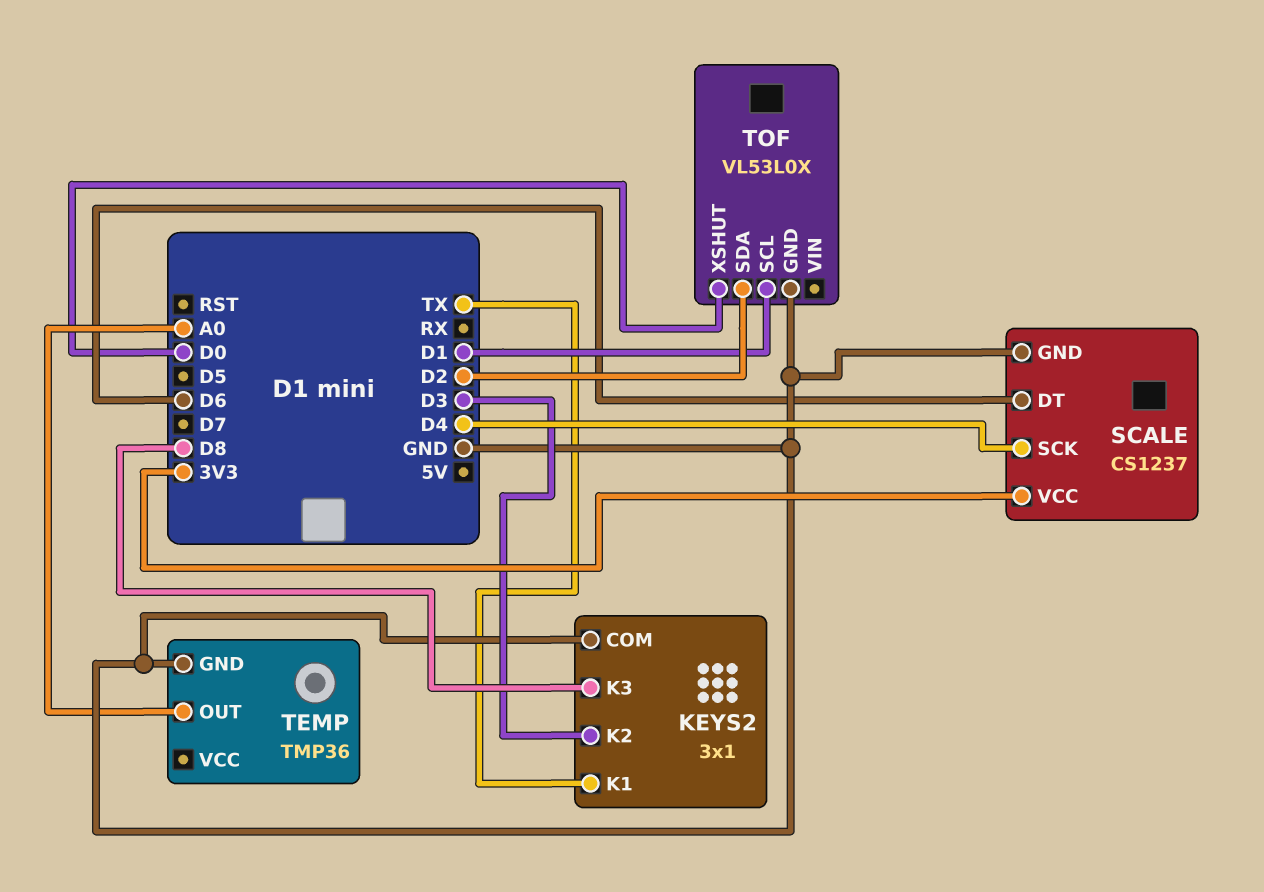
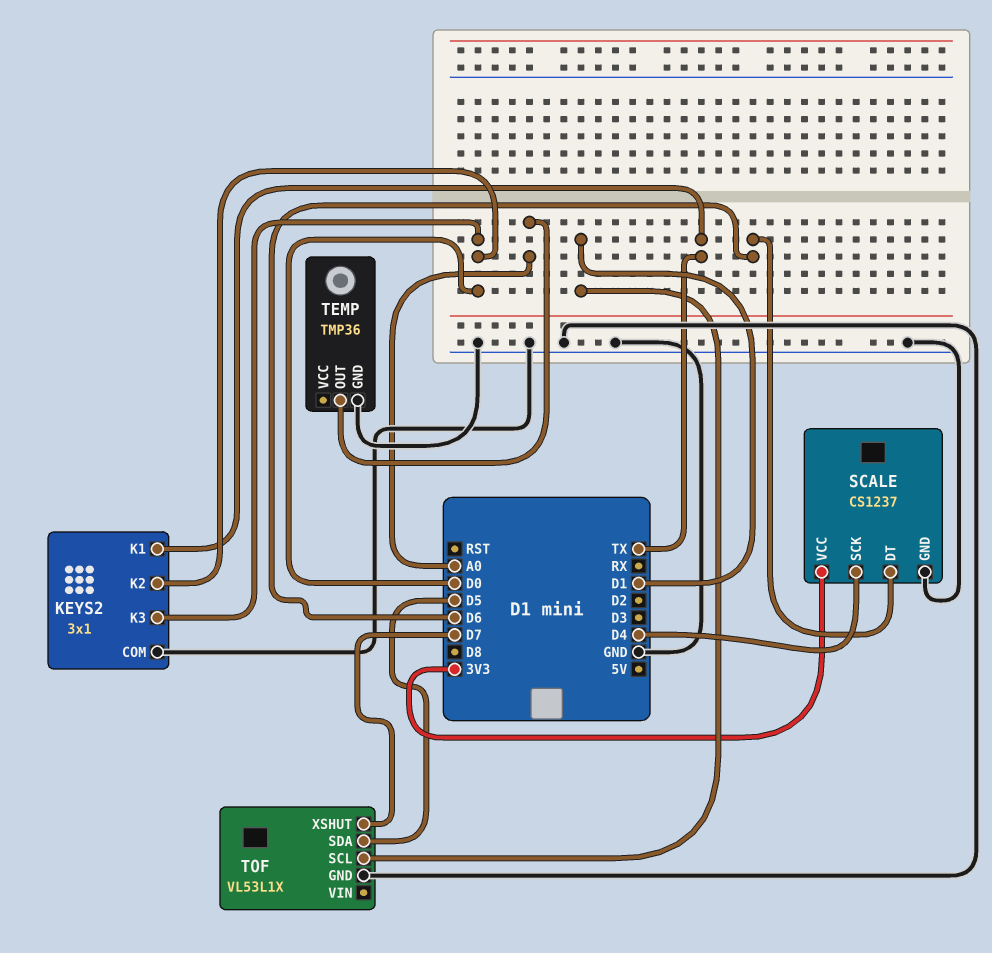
KEYS2 pin K2: D3 -> D0
KEYS2 pin K3: D8 -> D0
TOF: VL53L0X -> VL53L1X
TOF pin SDA: D2 -> D5
TOF pin XSHUT: D0 -> D7

